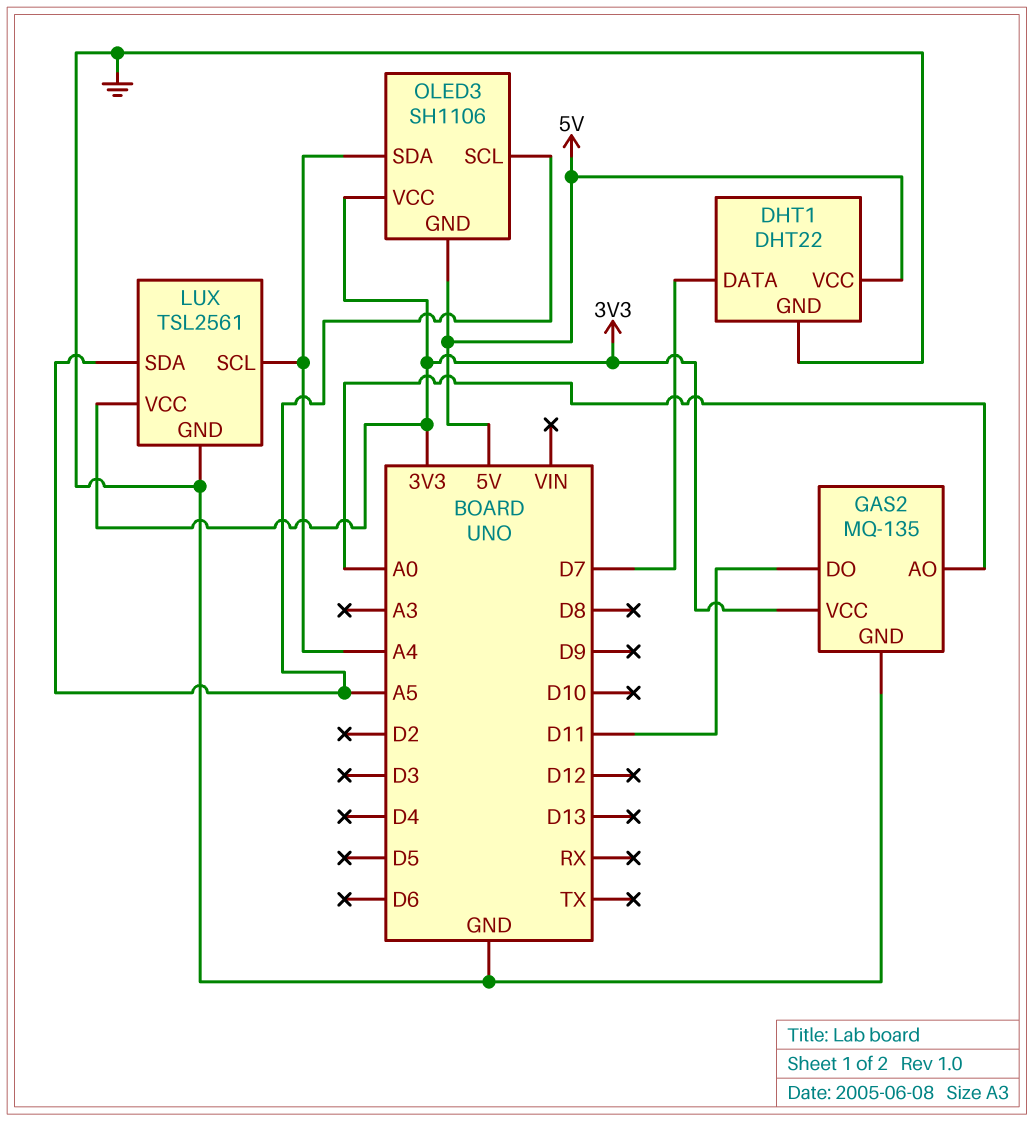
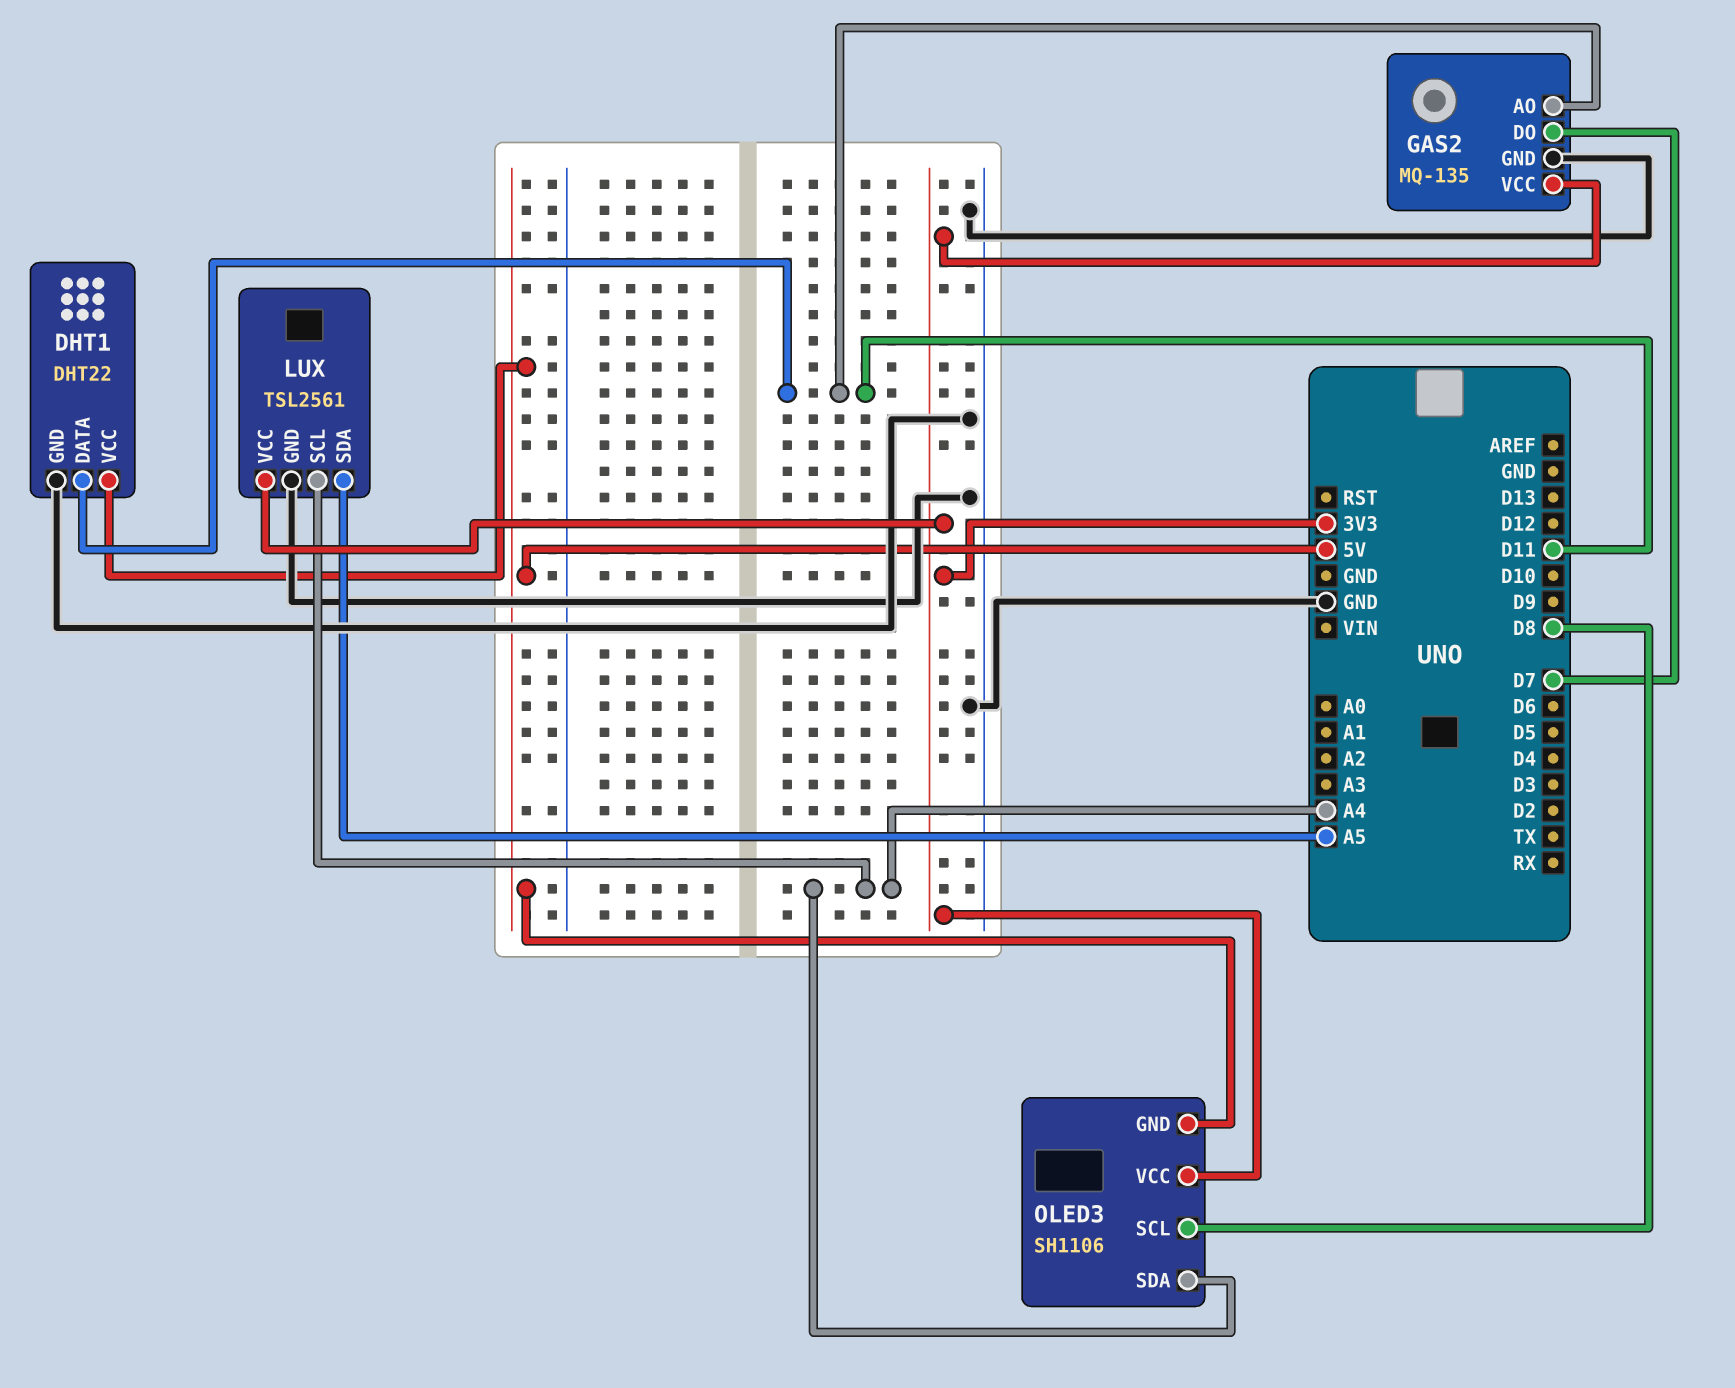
DHT1 pin DATA: D7 -> D11
GAS2 pin AO: A0 -> D11
GAS2 pin DO: D11 -> D7
OLED3 pin SCL: A5 -> D8

